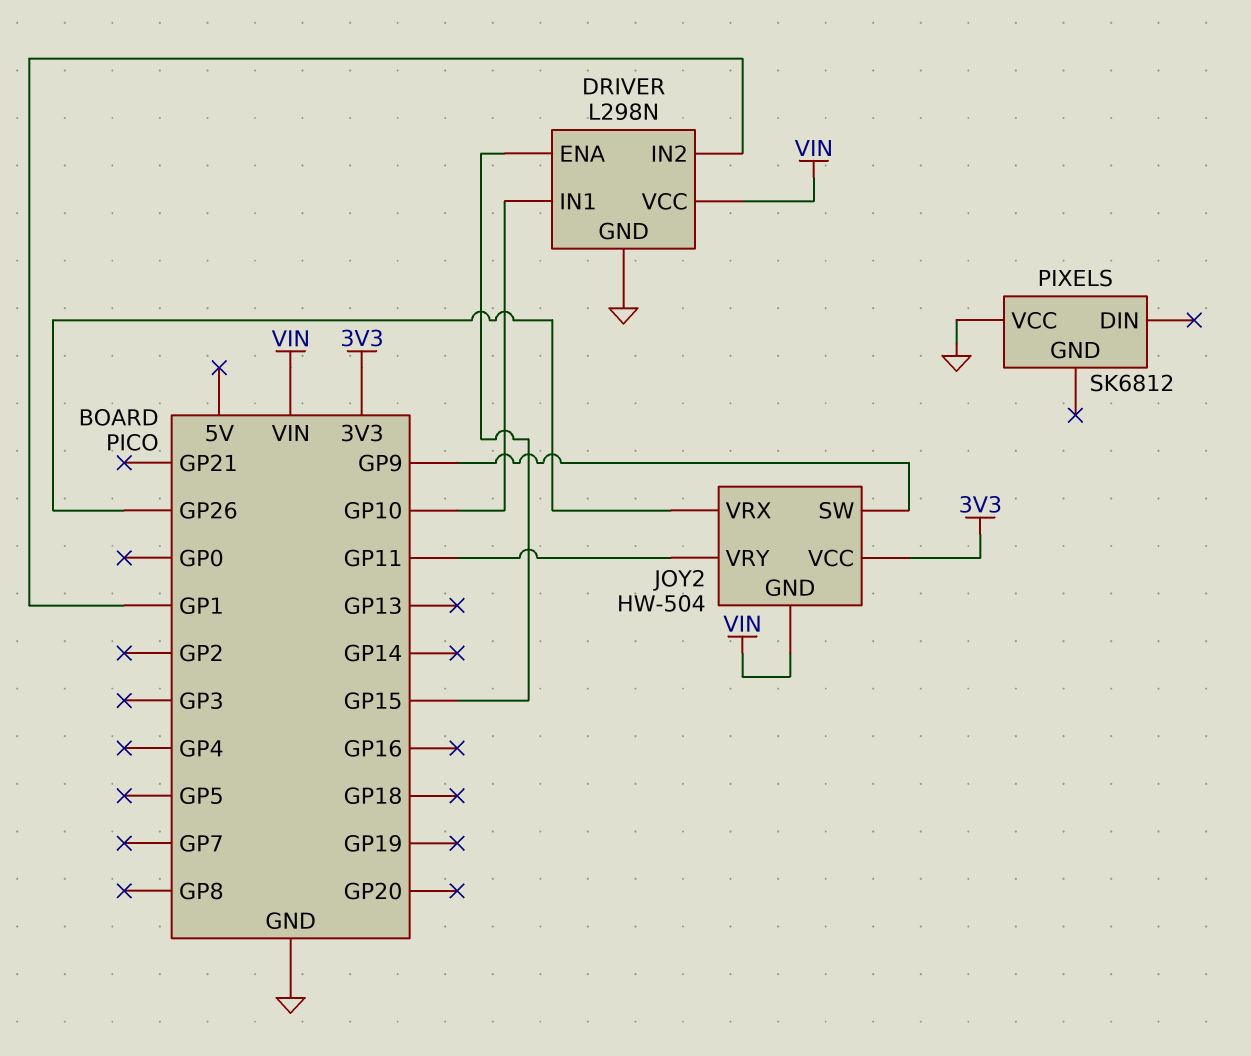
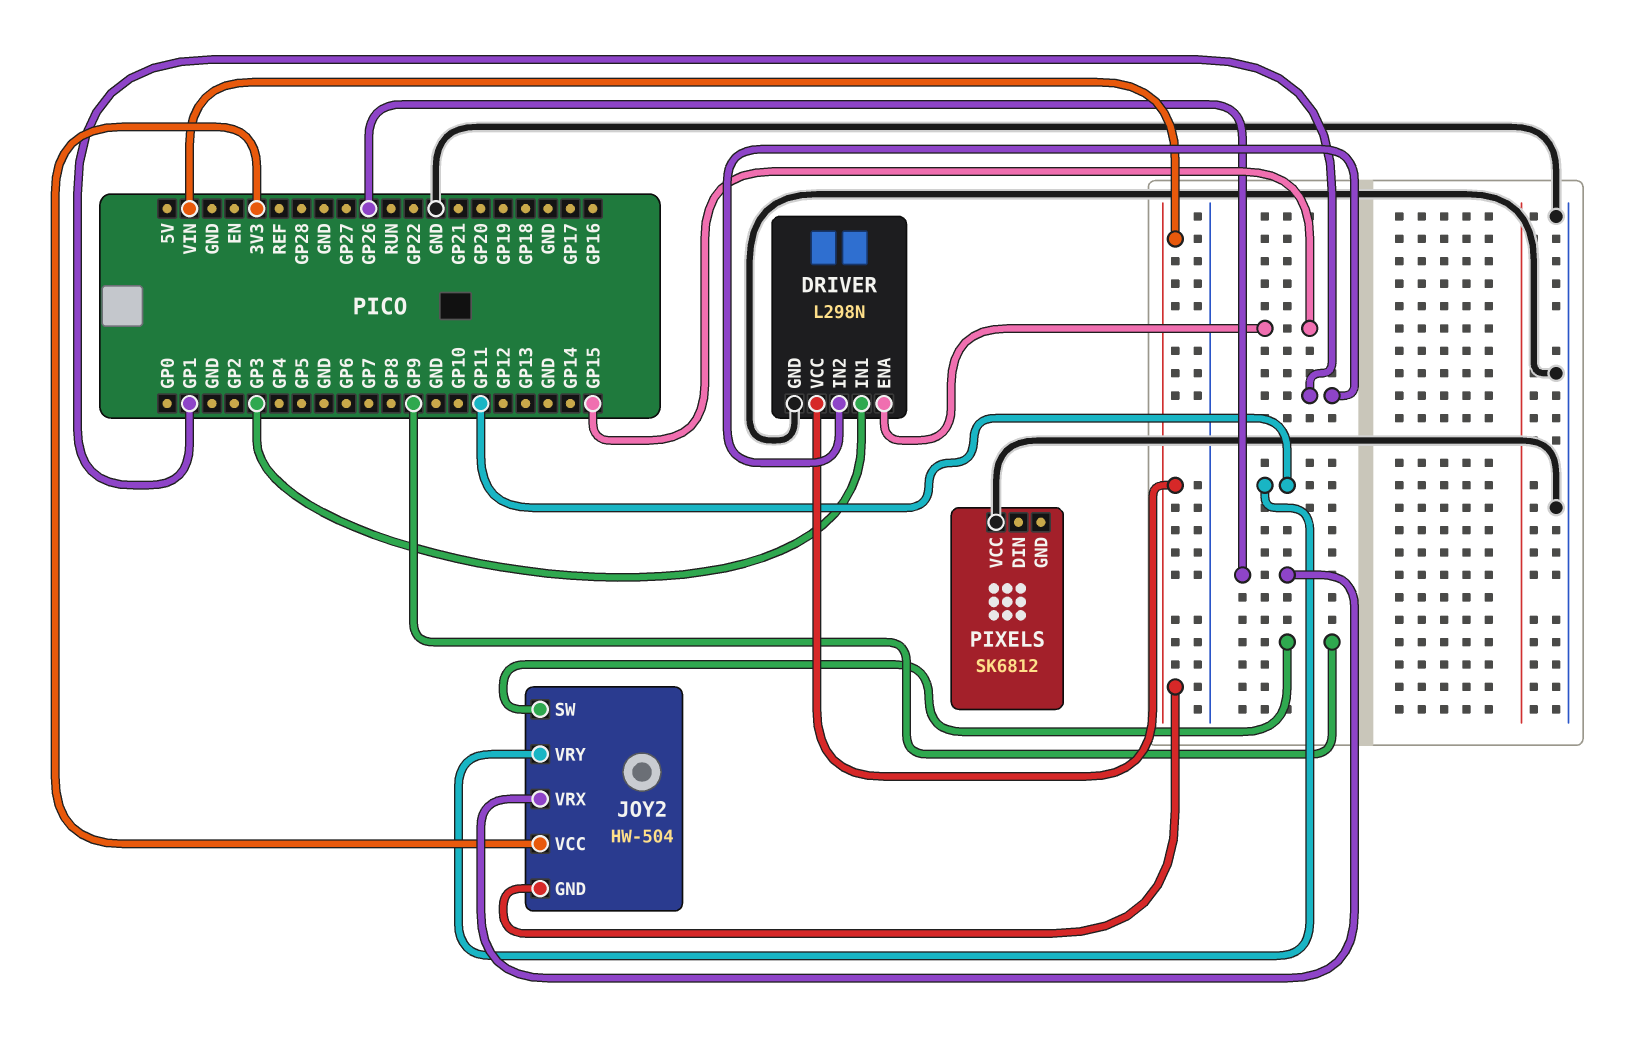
DRIVER pin IN1: GP10 -> GP3

